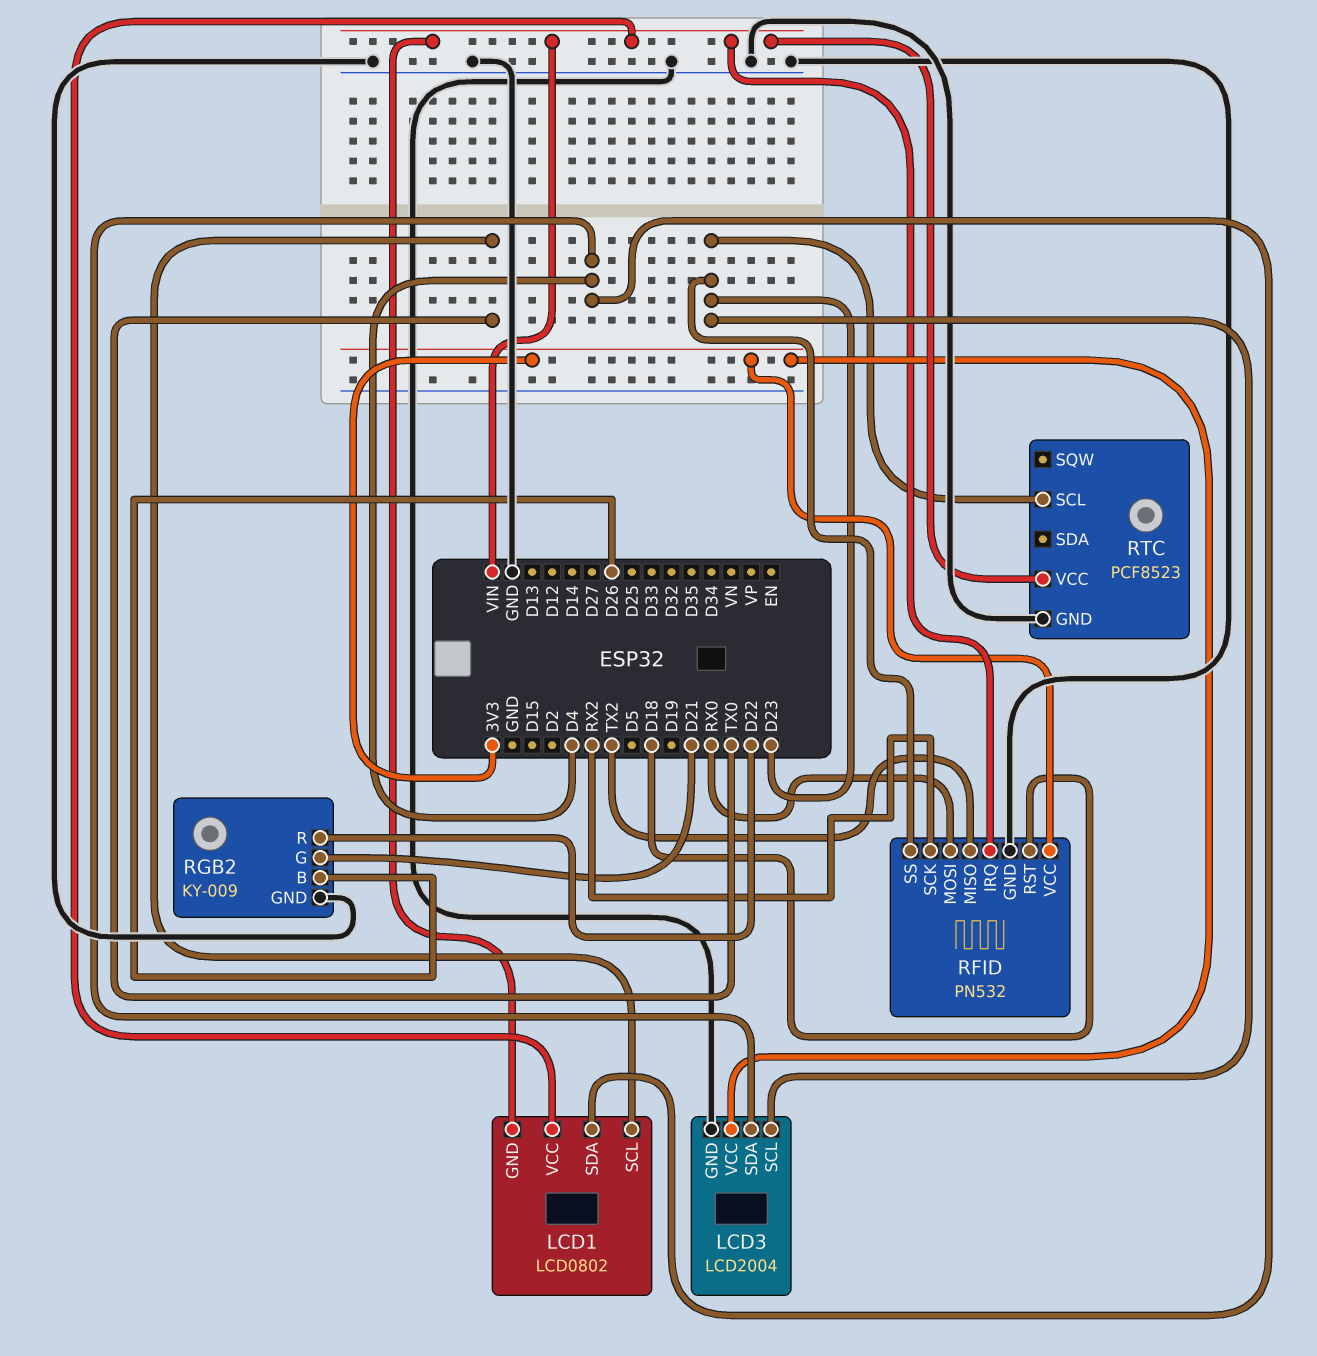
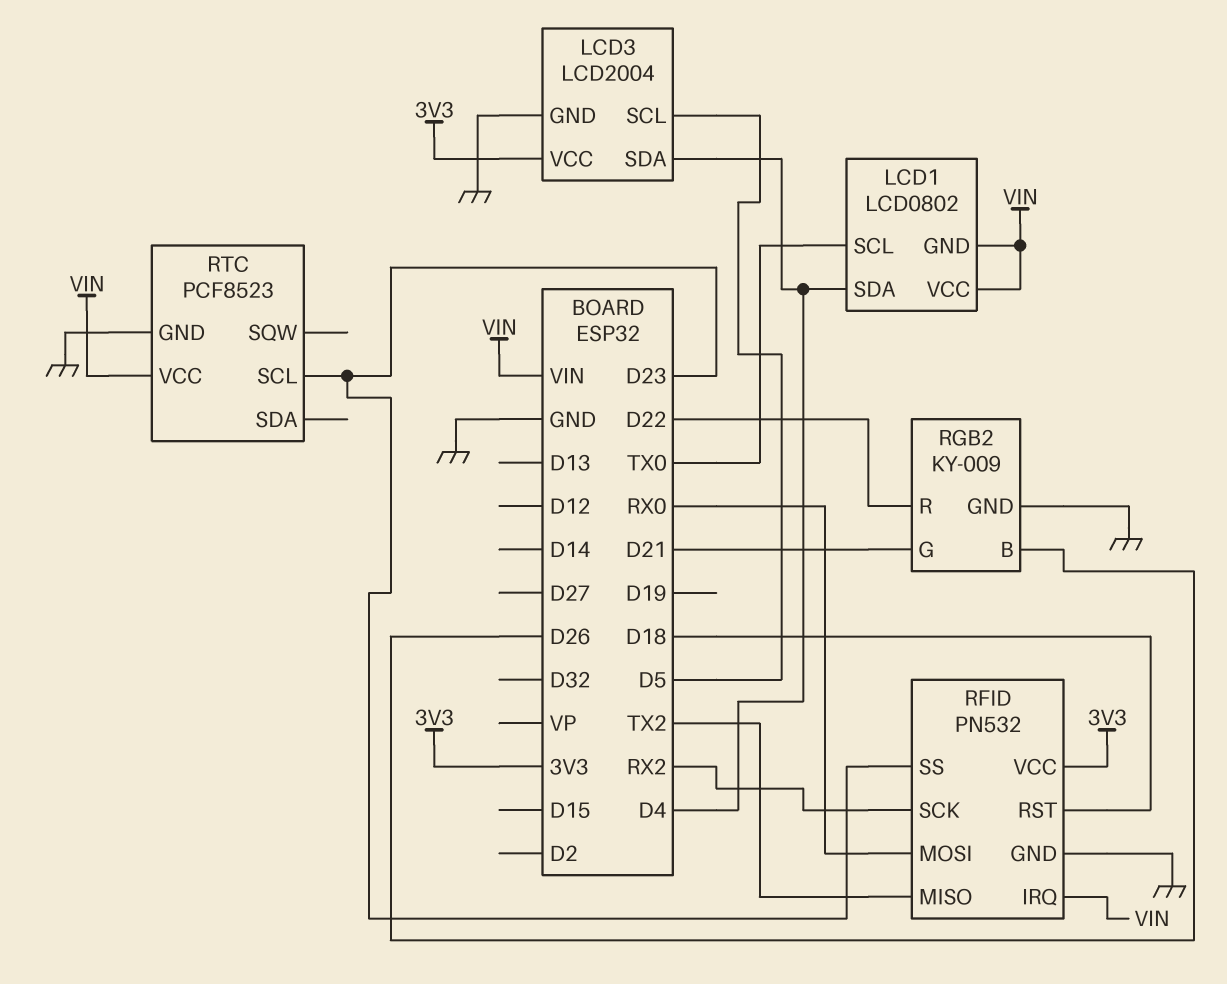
LCD3 pin SCL: D23 -> D5

